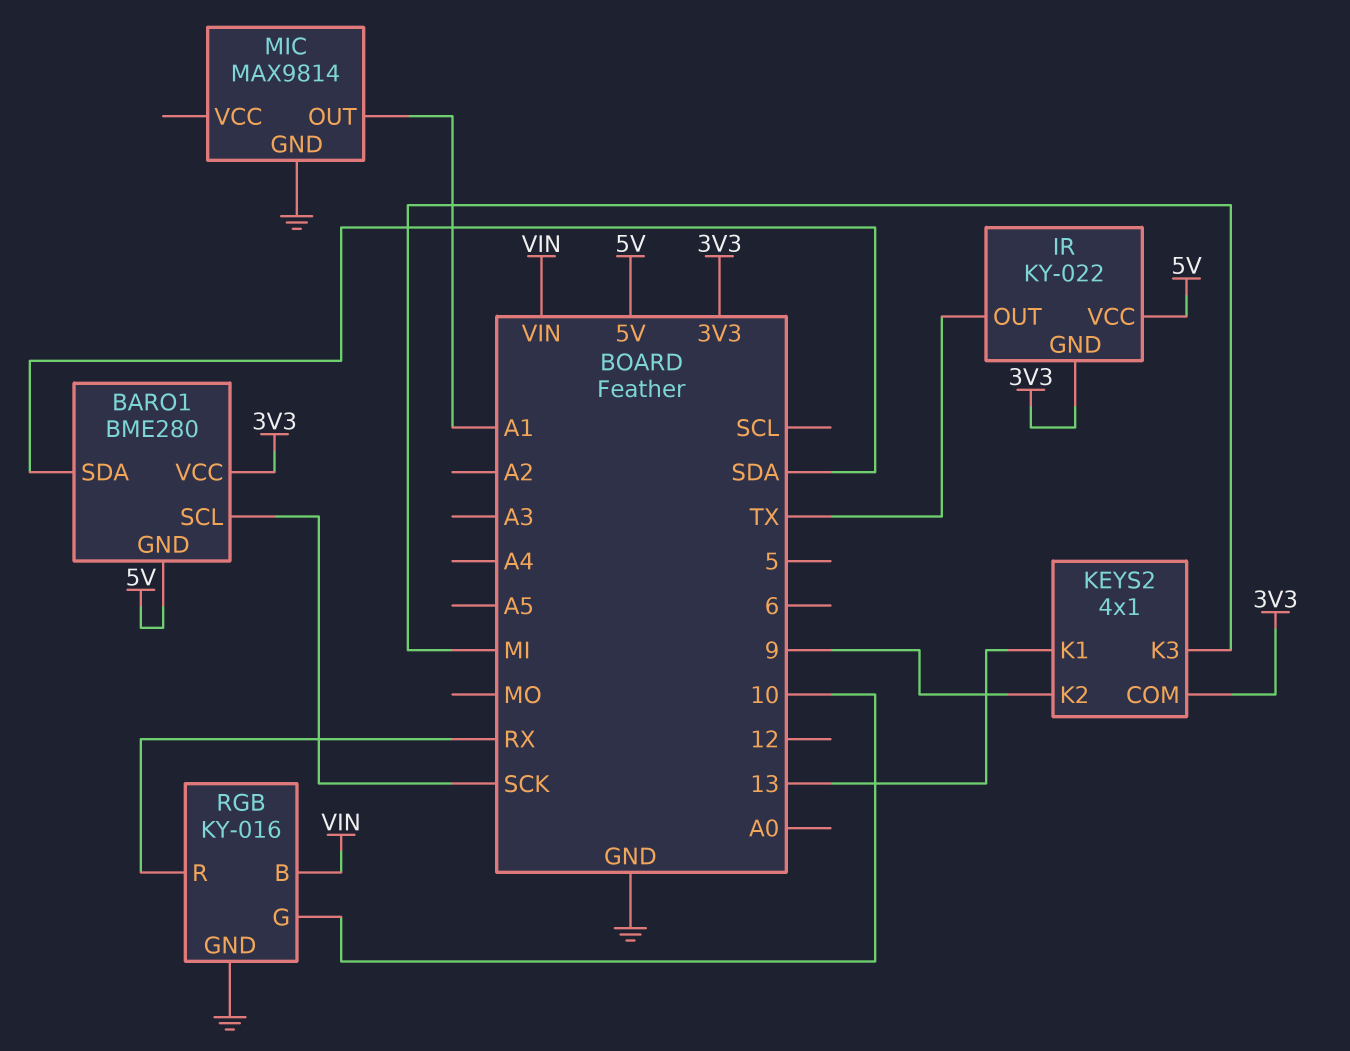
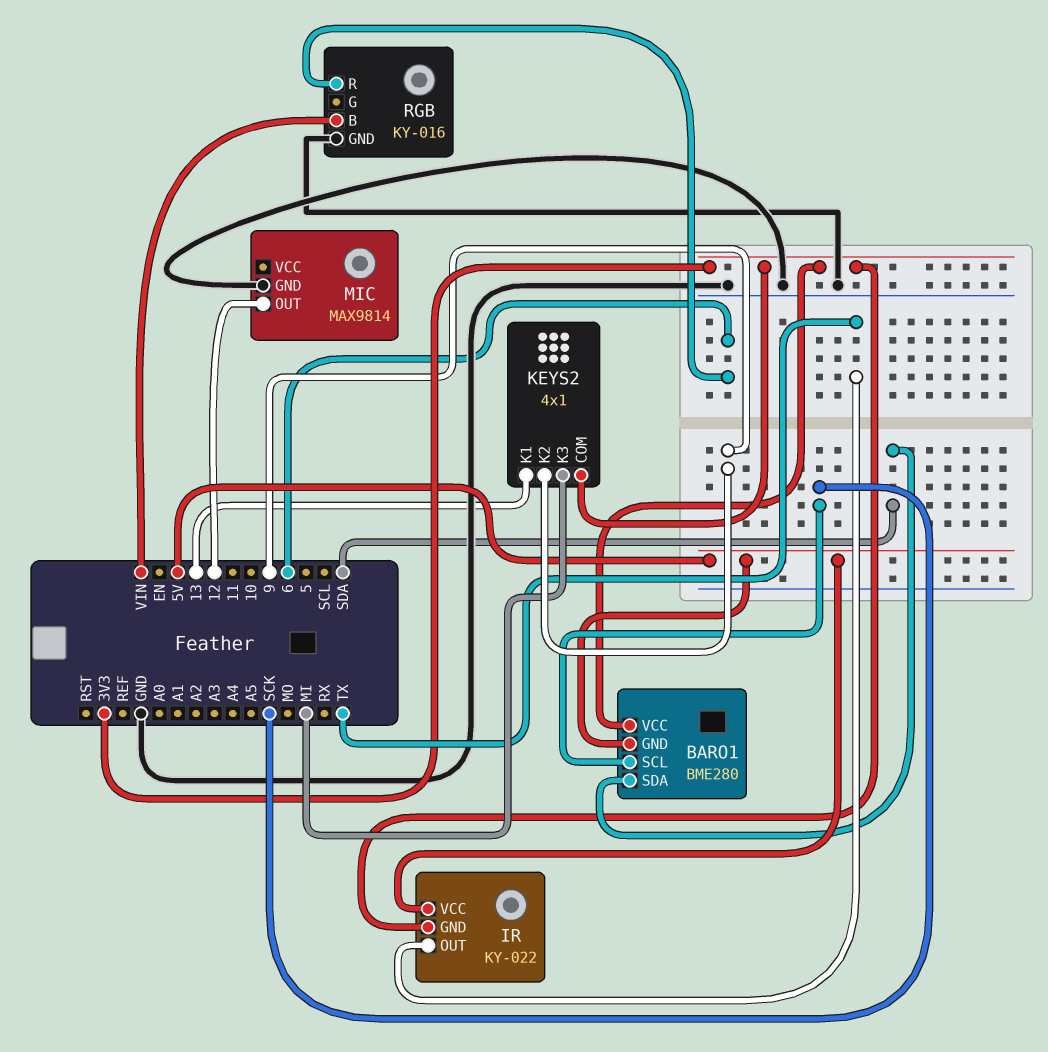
MIC pin OUT: A1 -> 12
RGB pin G: 10 -> none
RGB pin R: RX -> 6

